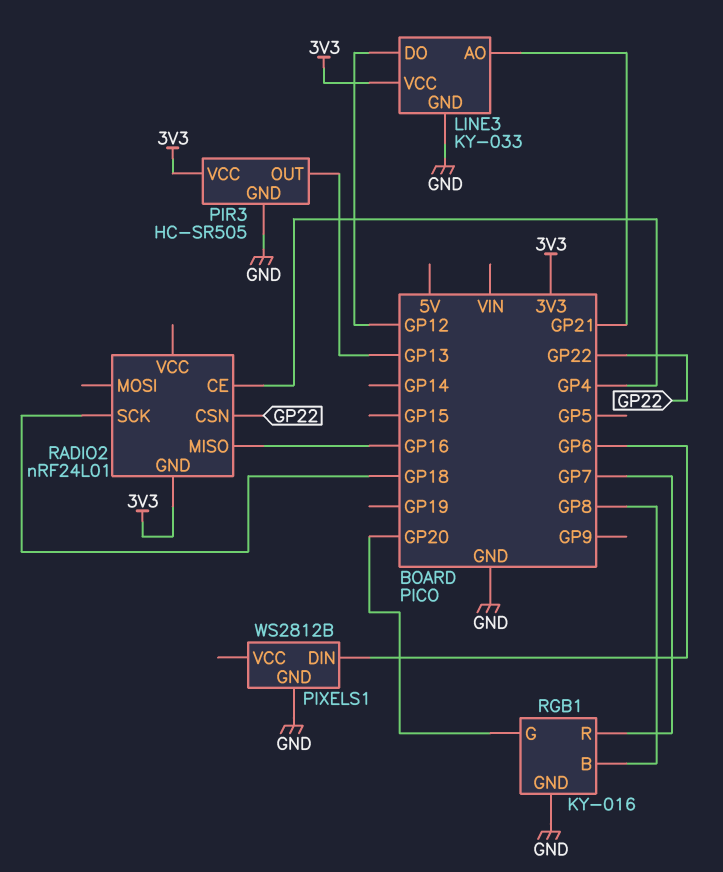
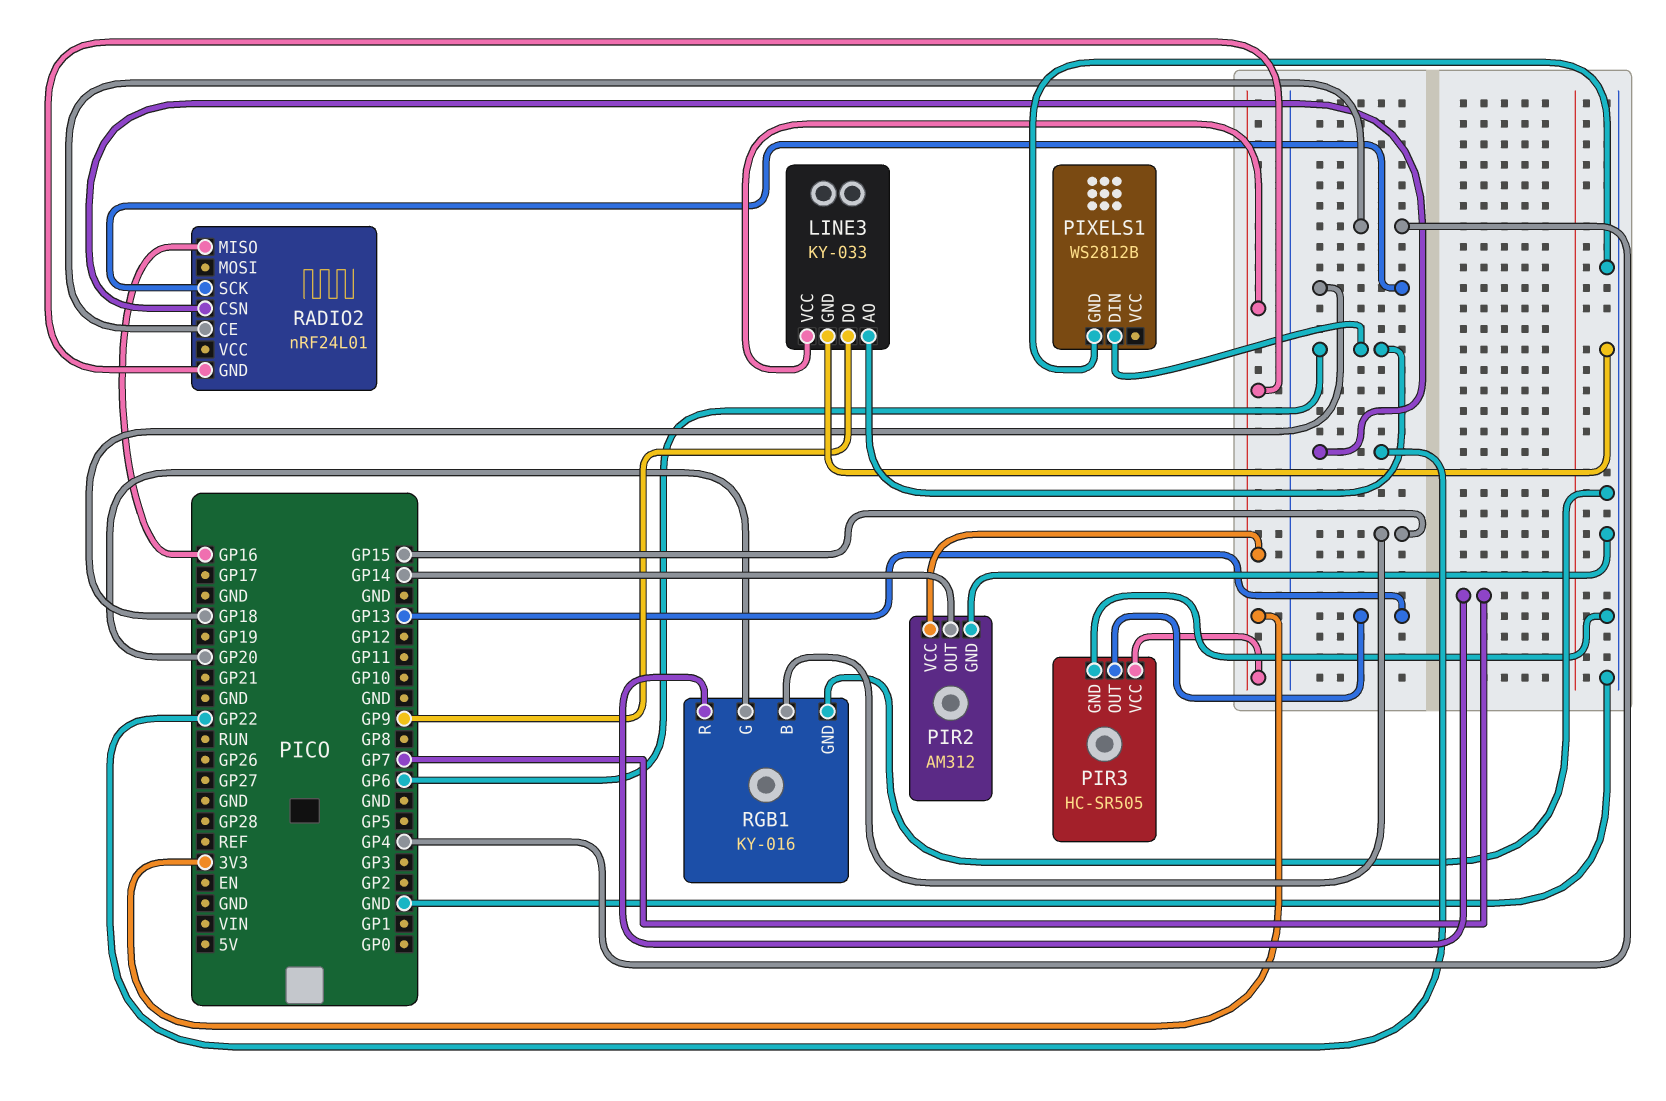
LINE3 pin AO: GP21 -> GP6
LINE3 pin DO: GP12 -> GP9
PIR2: none -> AM312
PIR2 pin GND: none -> GND
PIR2 pin OUT: none -> GP14
PIR2 pin VCC: none -> 3V3
RGB1 pin B: GP8 -> GP15

